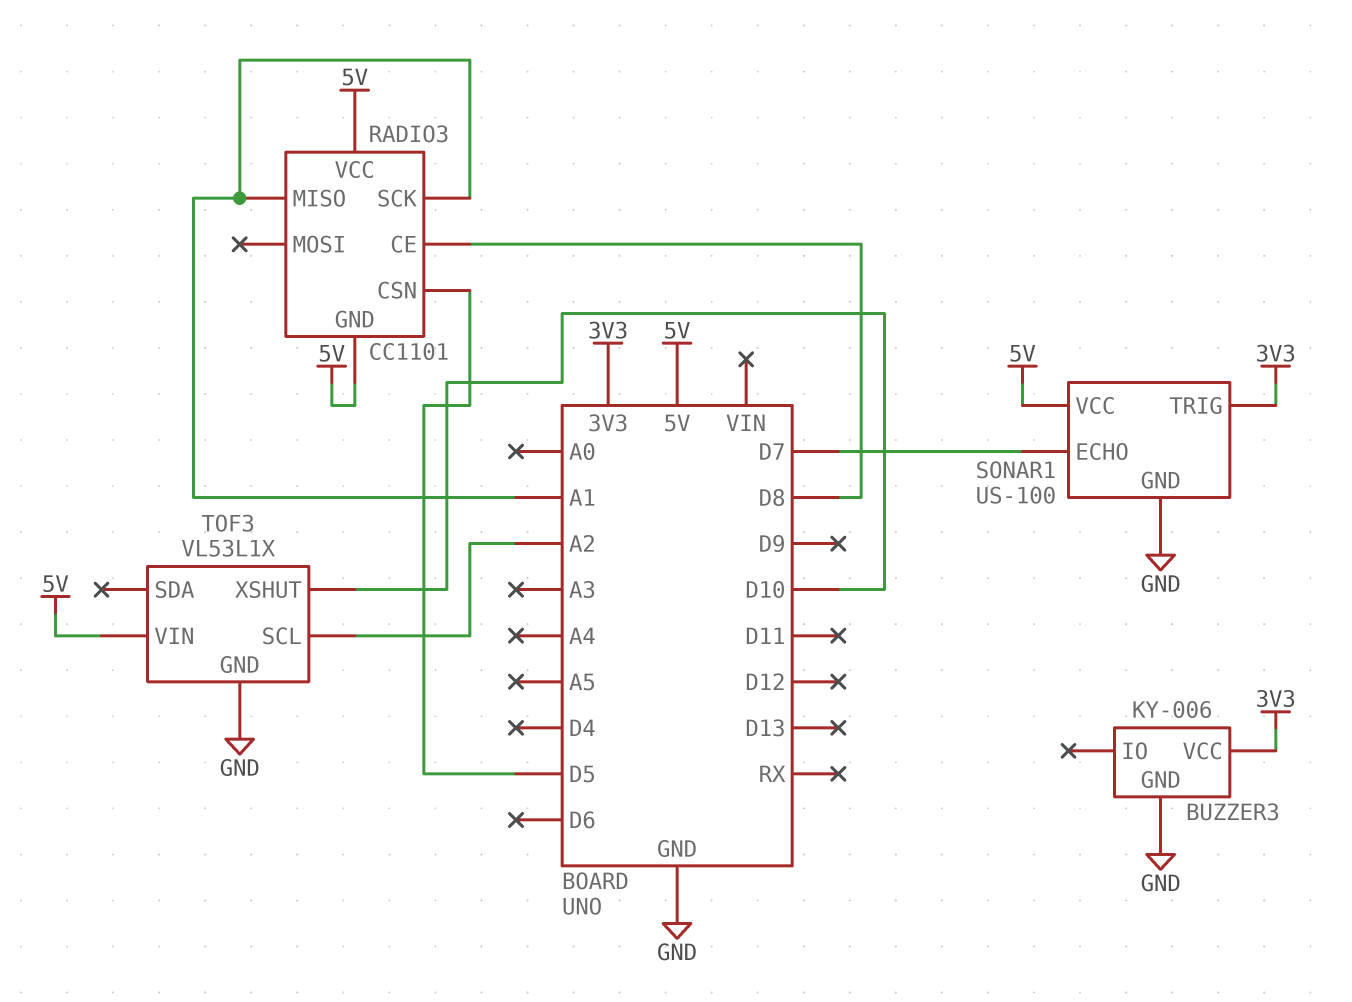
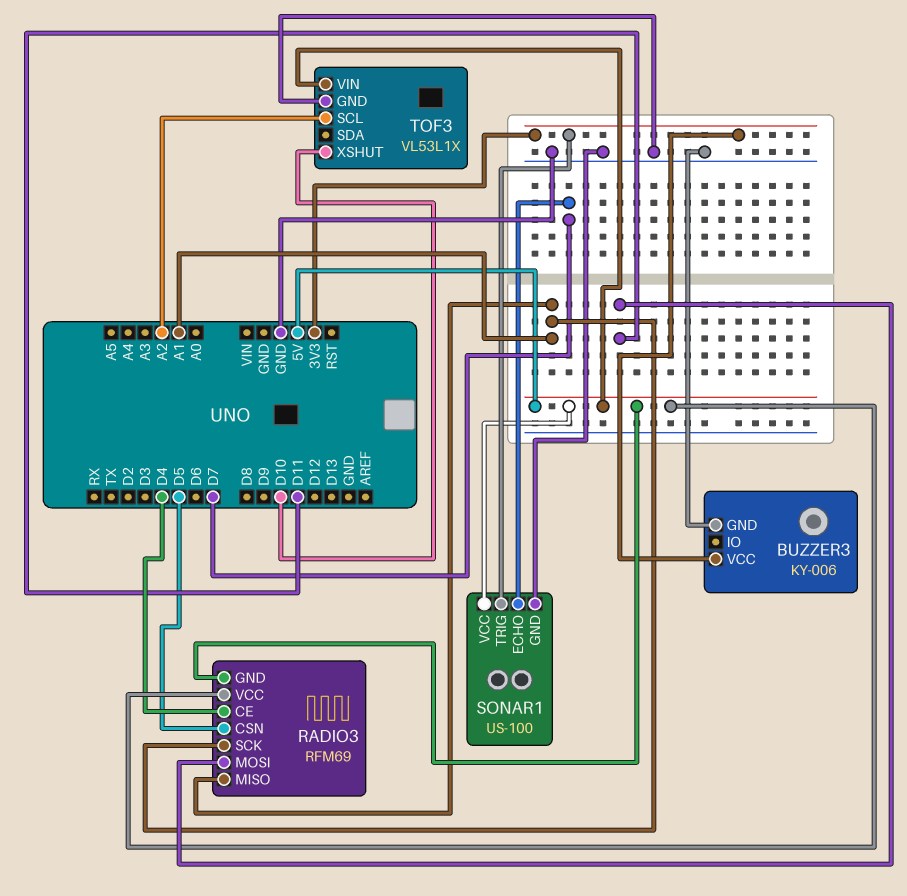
RADIO3: CC1101 -> RFM69
RADIO3 pin CE: D8 -> D4
RADIO3 pin MOSI: none -> D11

